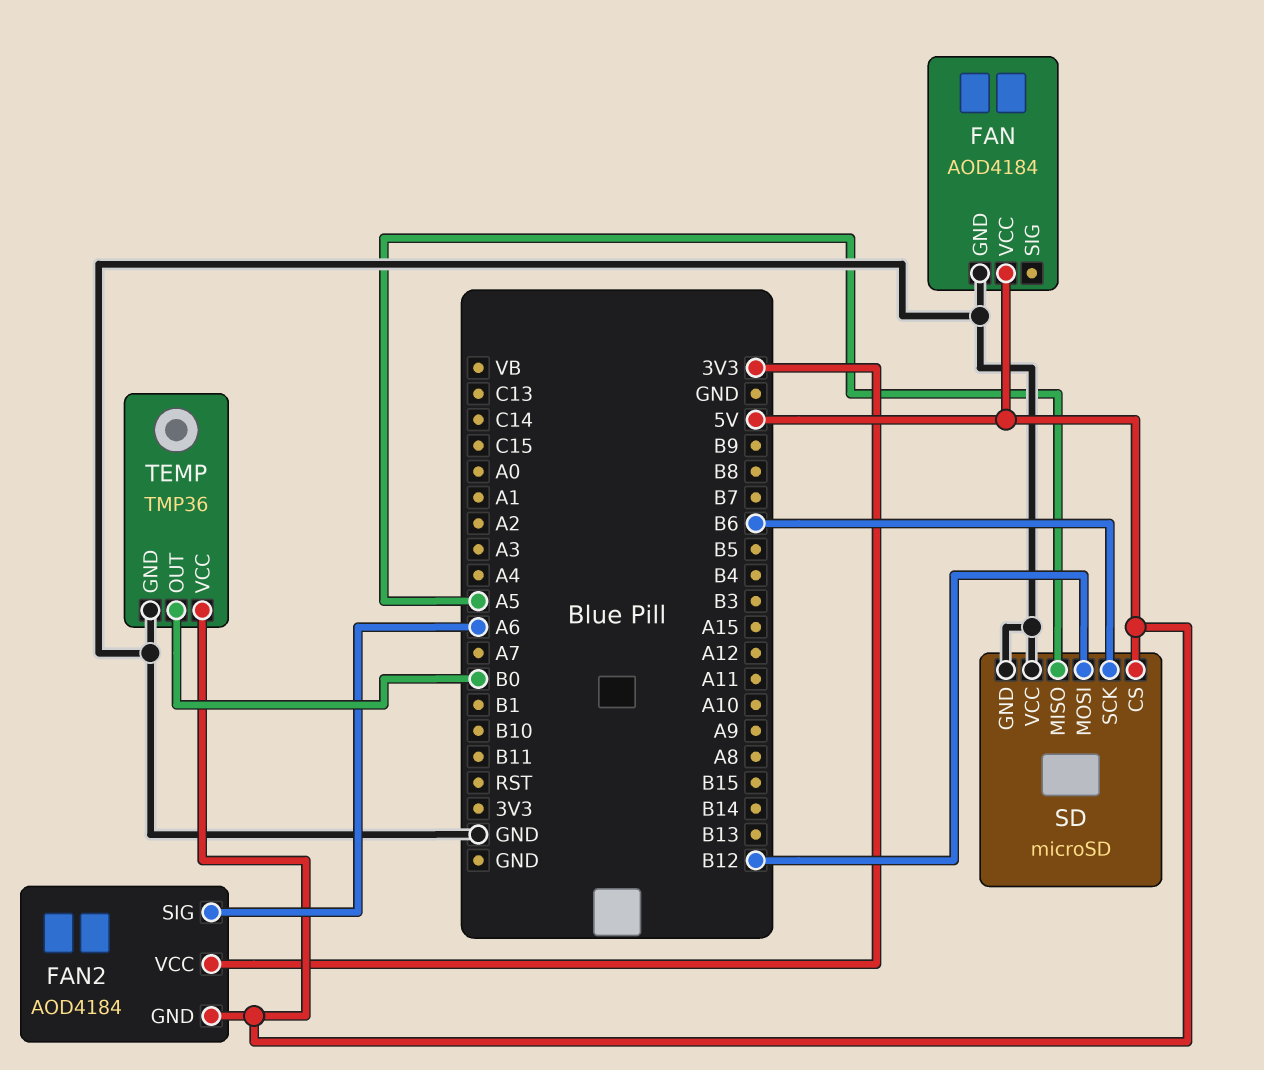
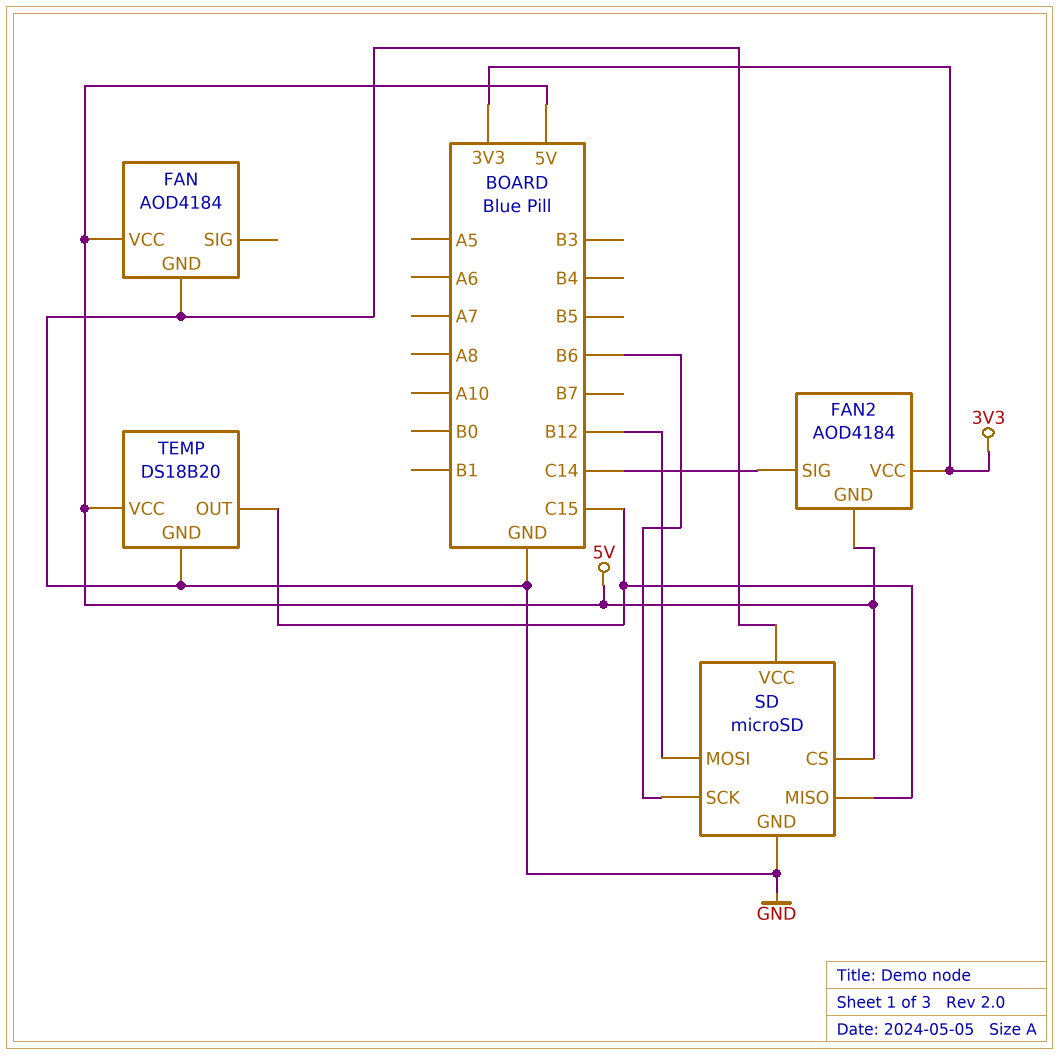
FAN2 pin SIG: A6 -> C14
SD pin MISO: A5 -> C15
TEMP: TMP36 -> DS18B20
TEMP pin OUT: B0 -> C15

